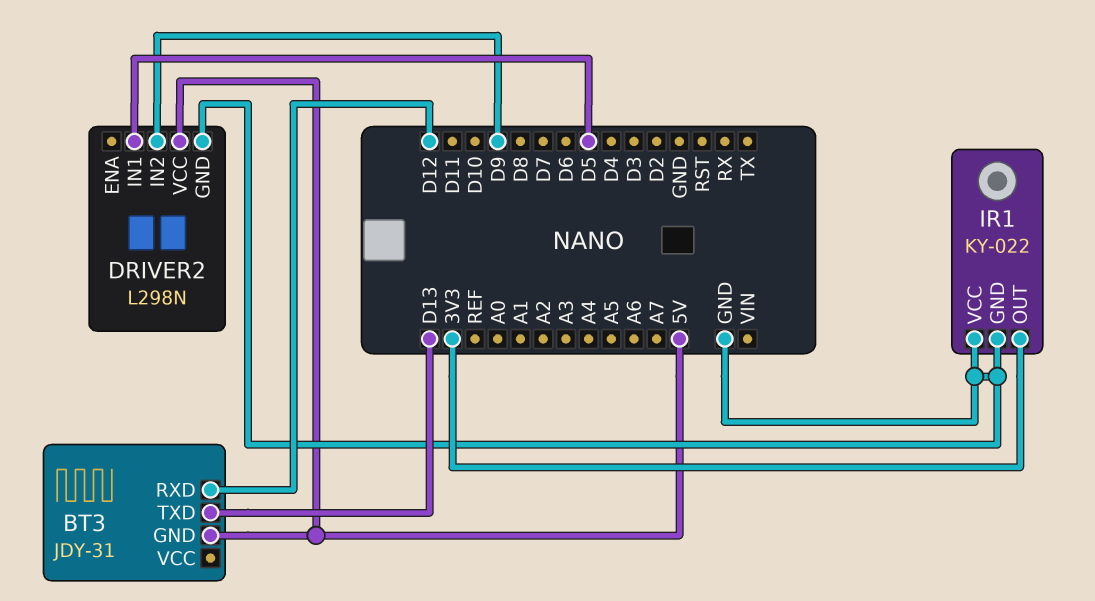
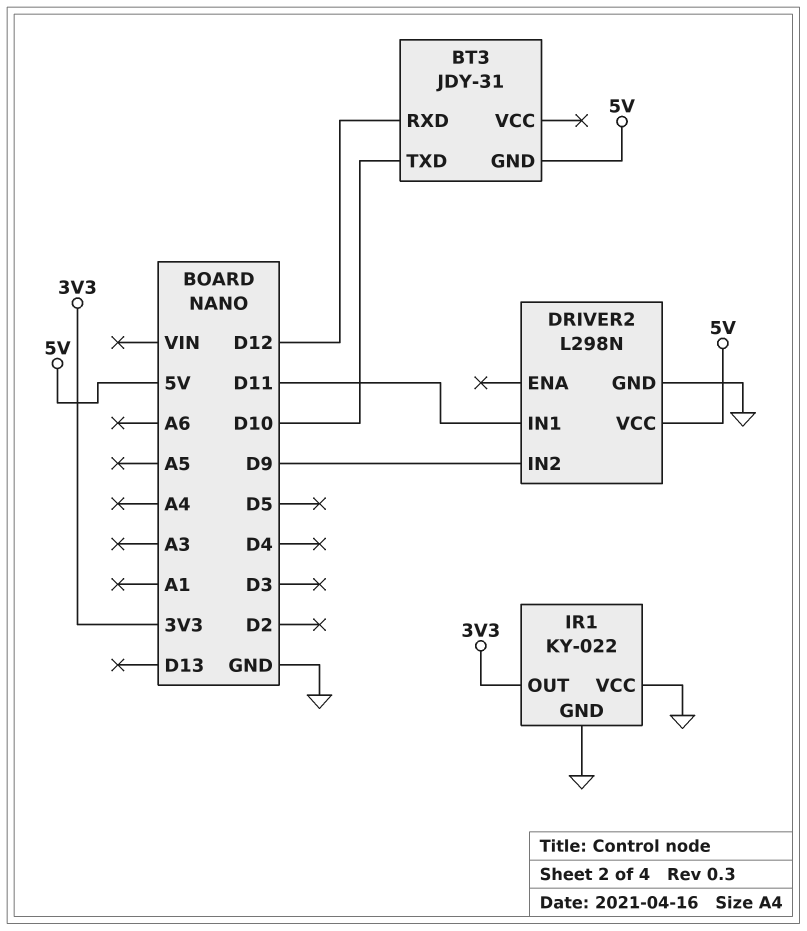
BT3 pin TXD: D13 -> D10
DRIVER2 pin IN1: D5 -> D11

